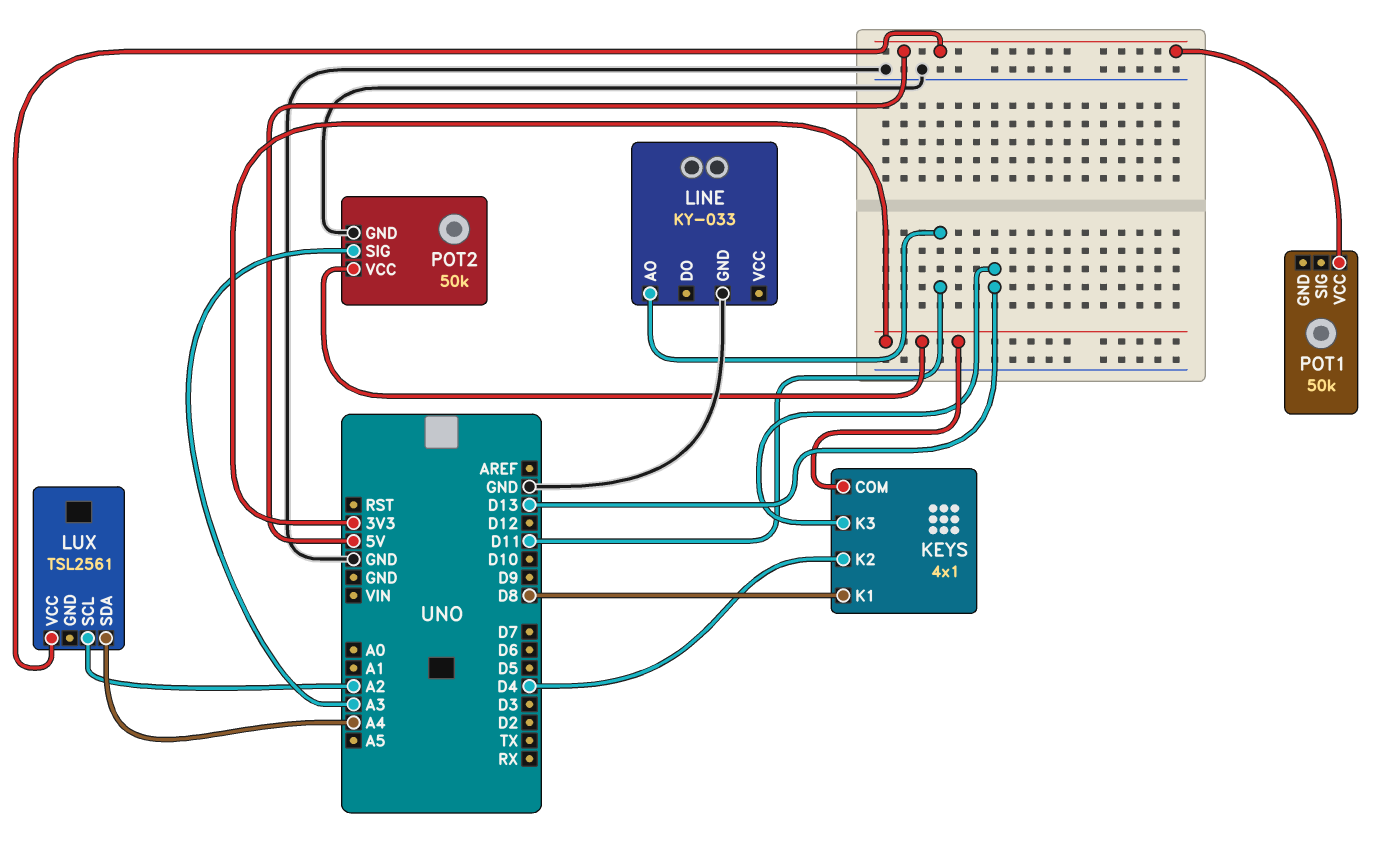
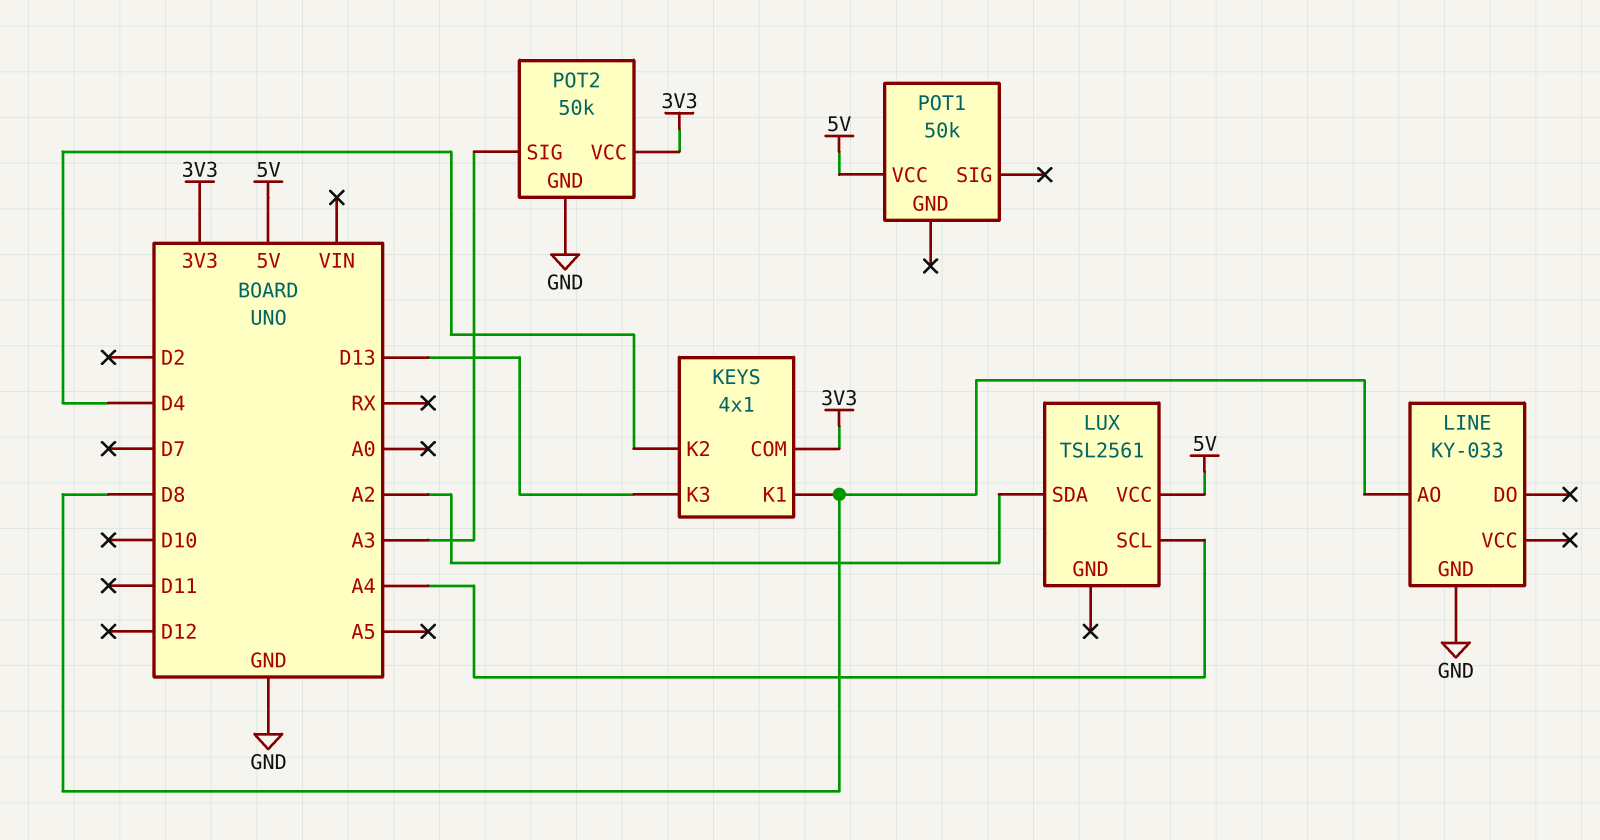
LINE pin AO: D11 -> D8
LUX pin SCL: A2 -> A4
LUX pin SDA: A4 -> A2

